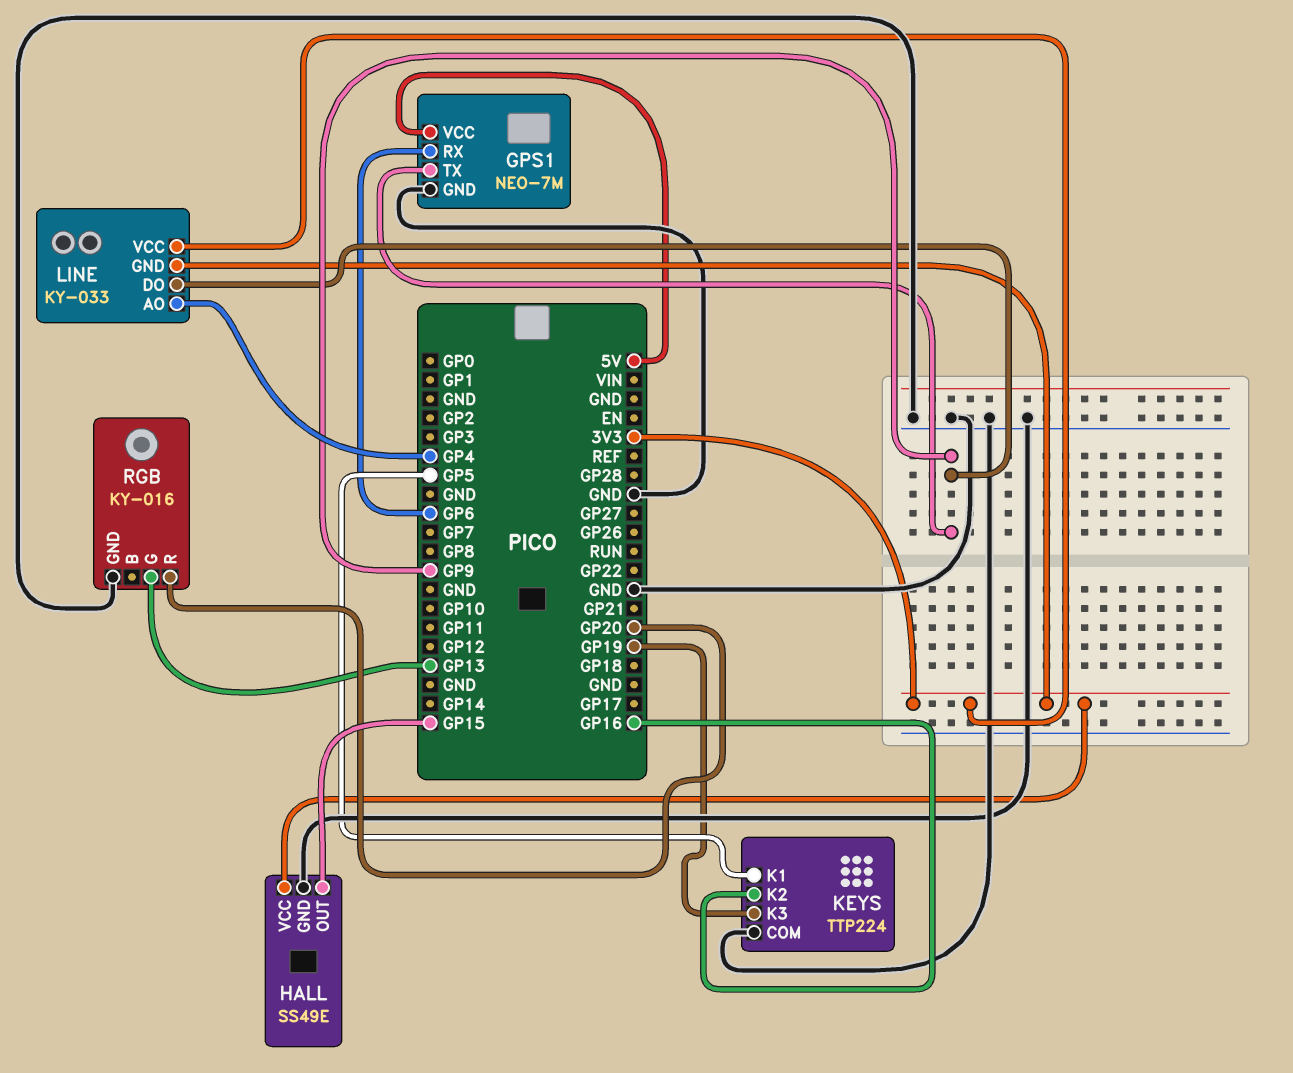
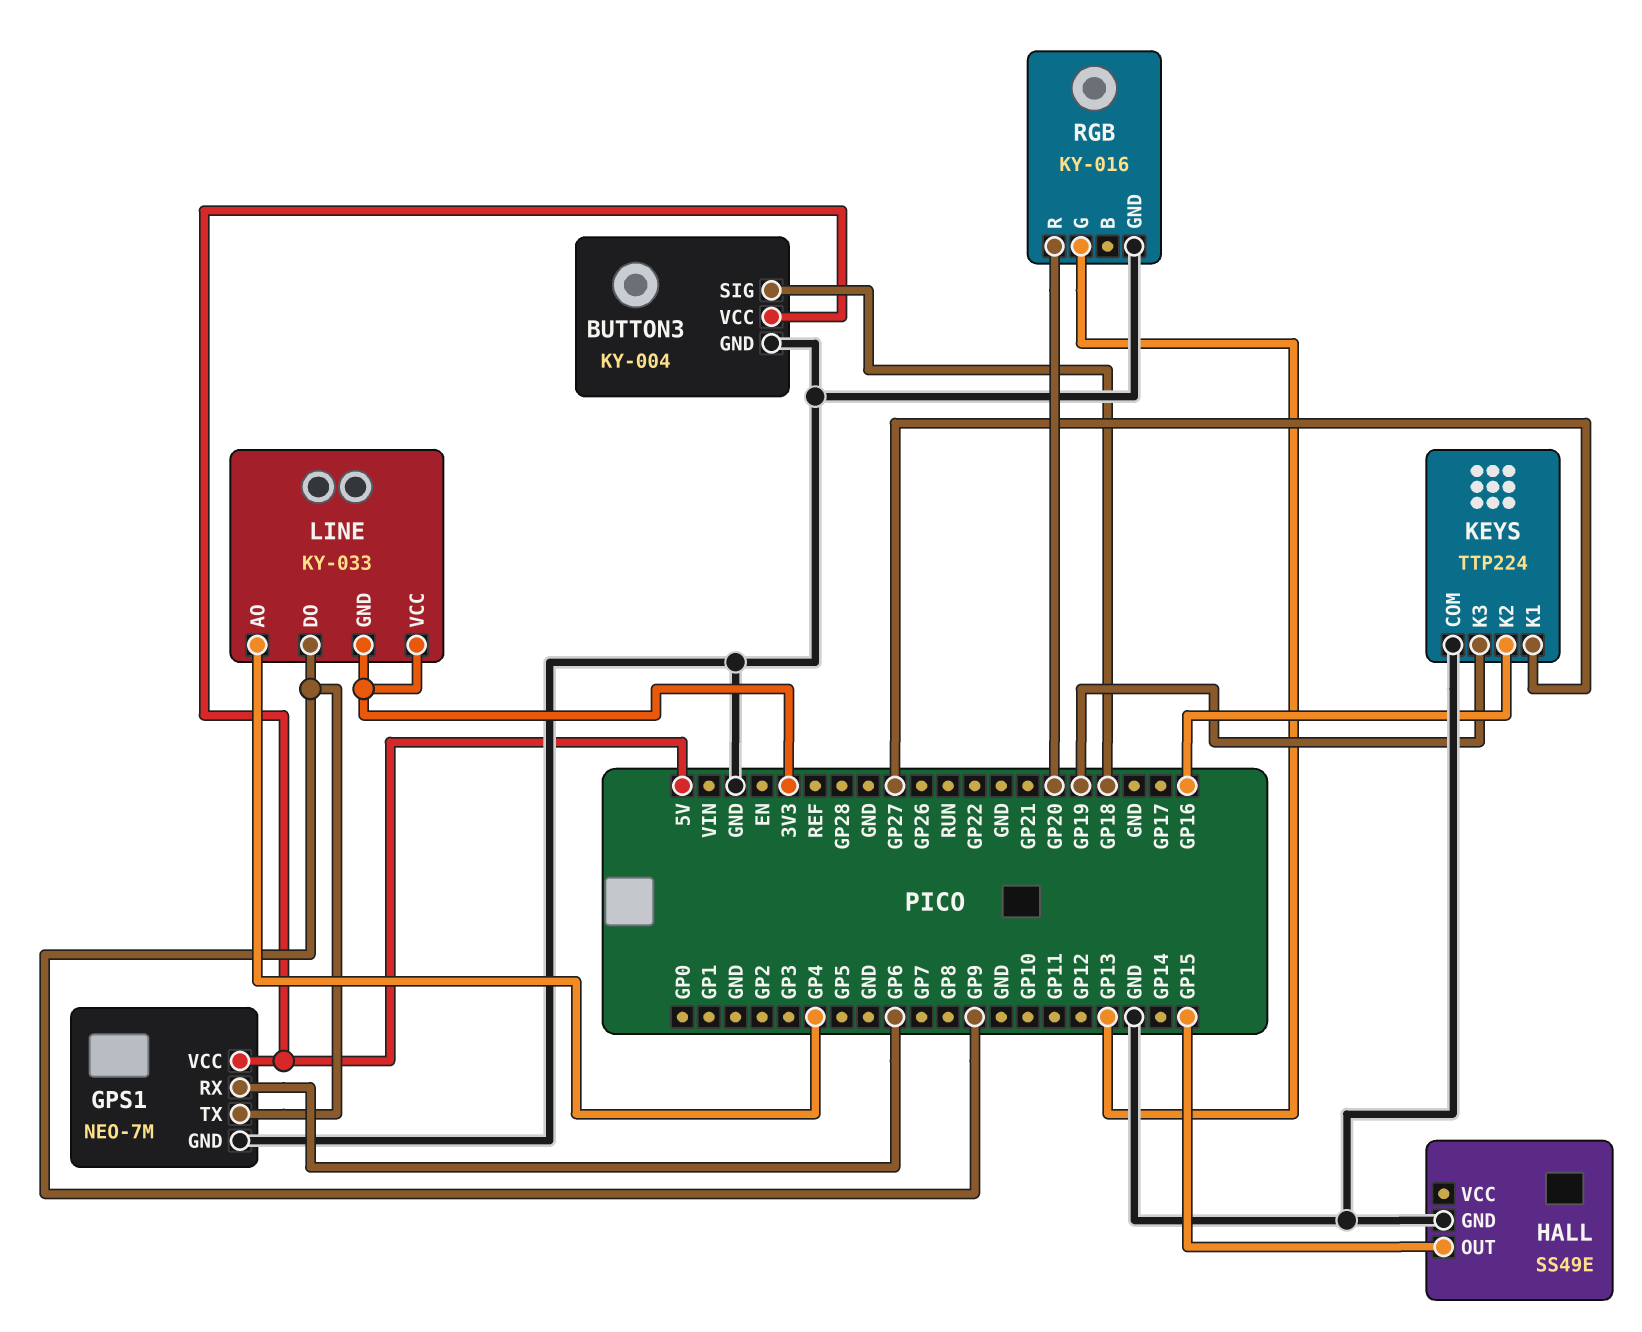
BUTTON3: none -> KY-004
BUTTON3 pin GND: none -> GND
BUTTON3 pin SIG: none -> GP18
BUTTON3 pin VCC: none -> 5V
HALL pin VCC: 3V3 -> none
KEYS pin K1: GP5 -> GP27

